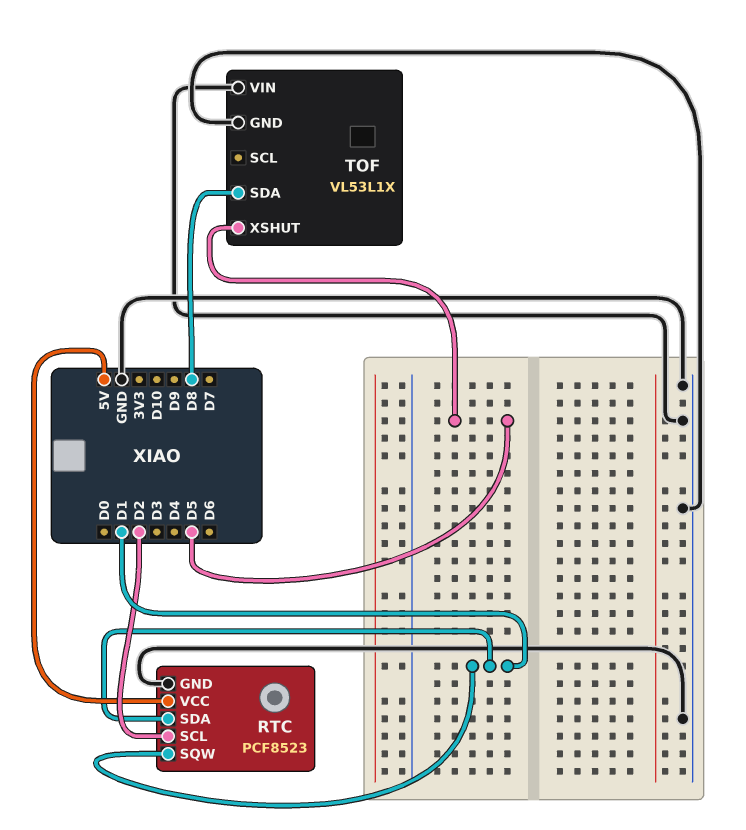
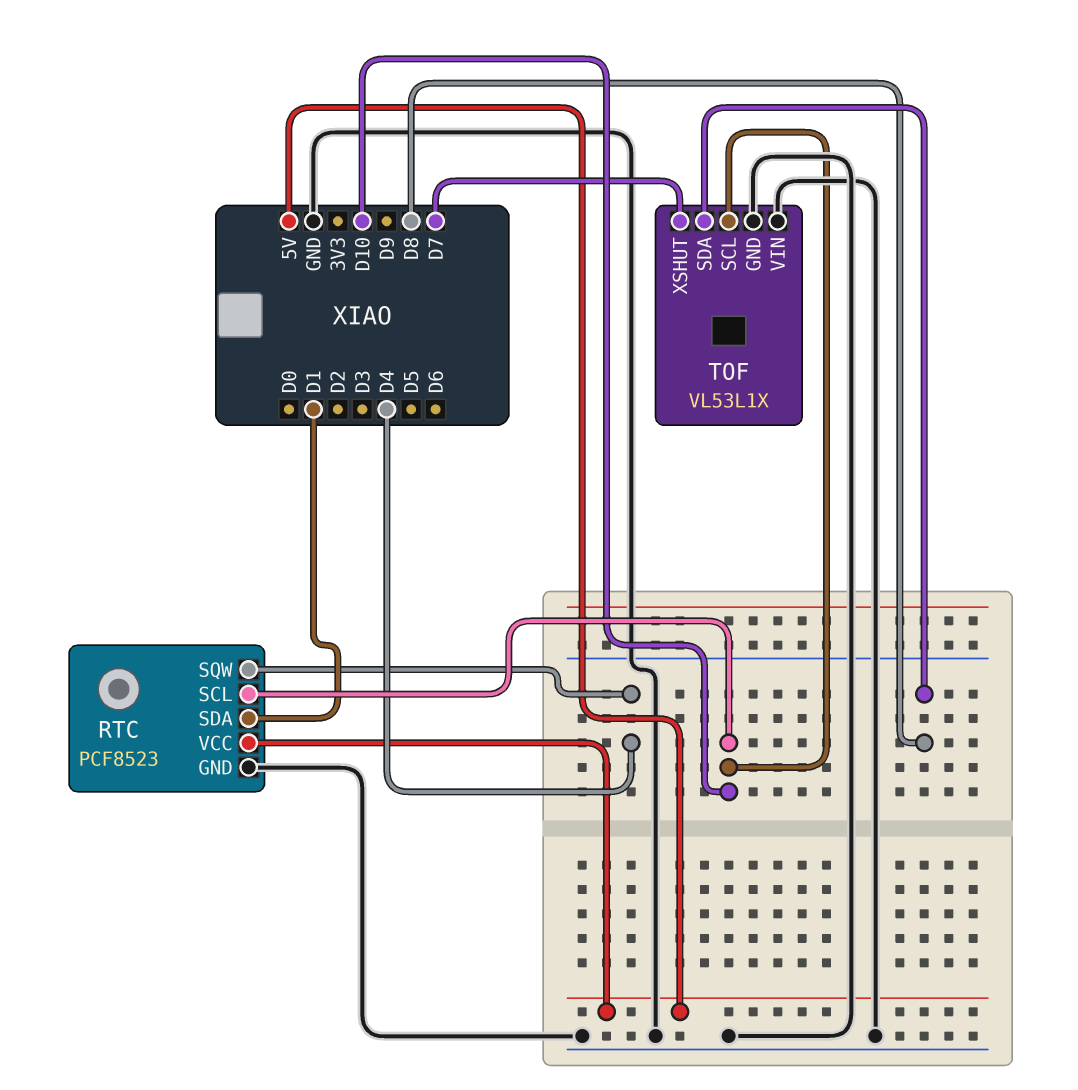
RTC pin SCL: D2 -> D10
RTC pin SQW: D1 -> D4
TOF pin SCL: none -> D10
TOF pin XSHUT: D5 -> D7

